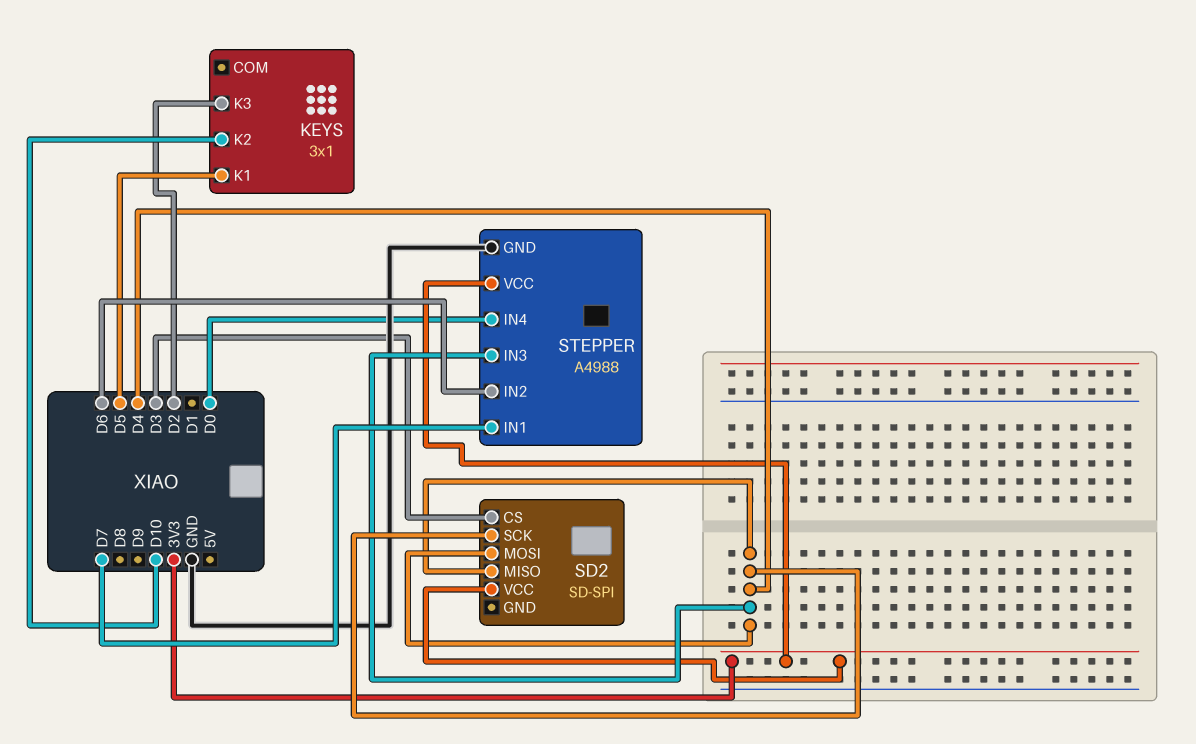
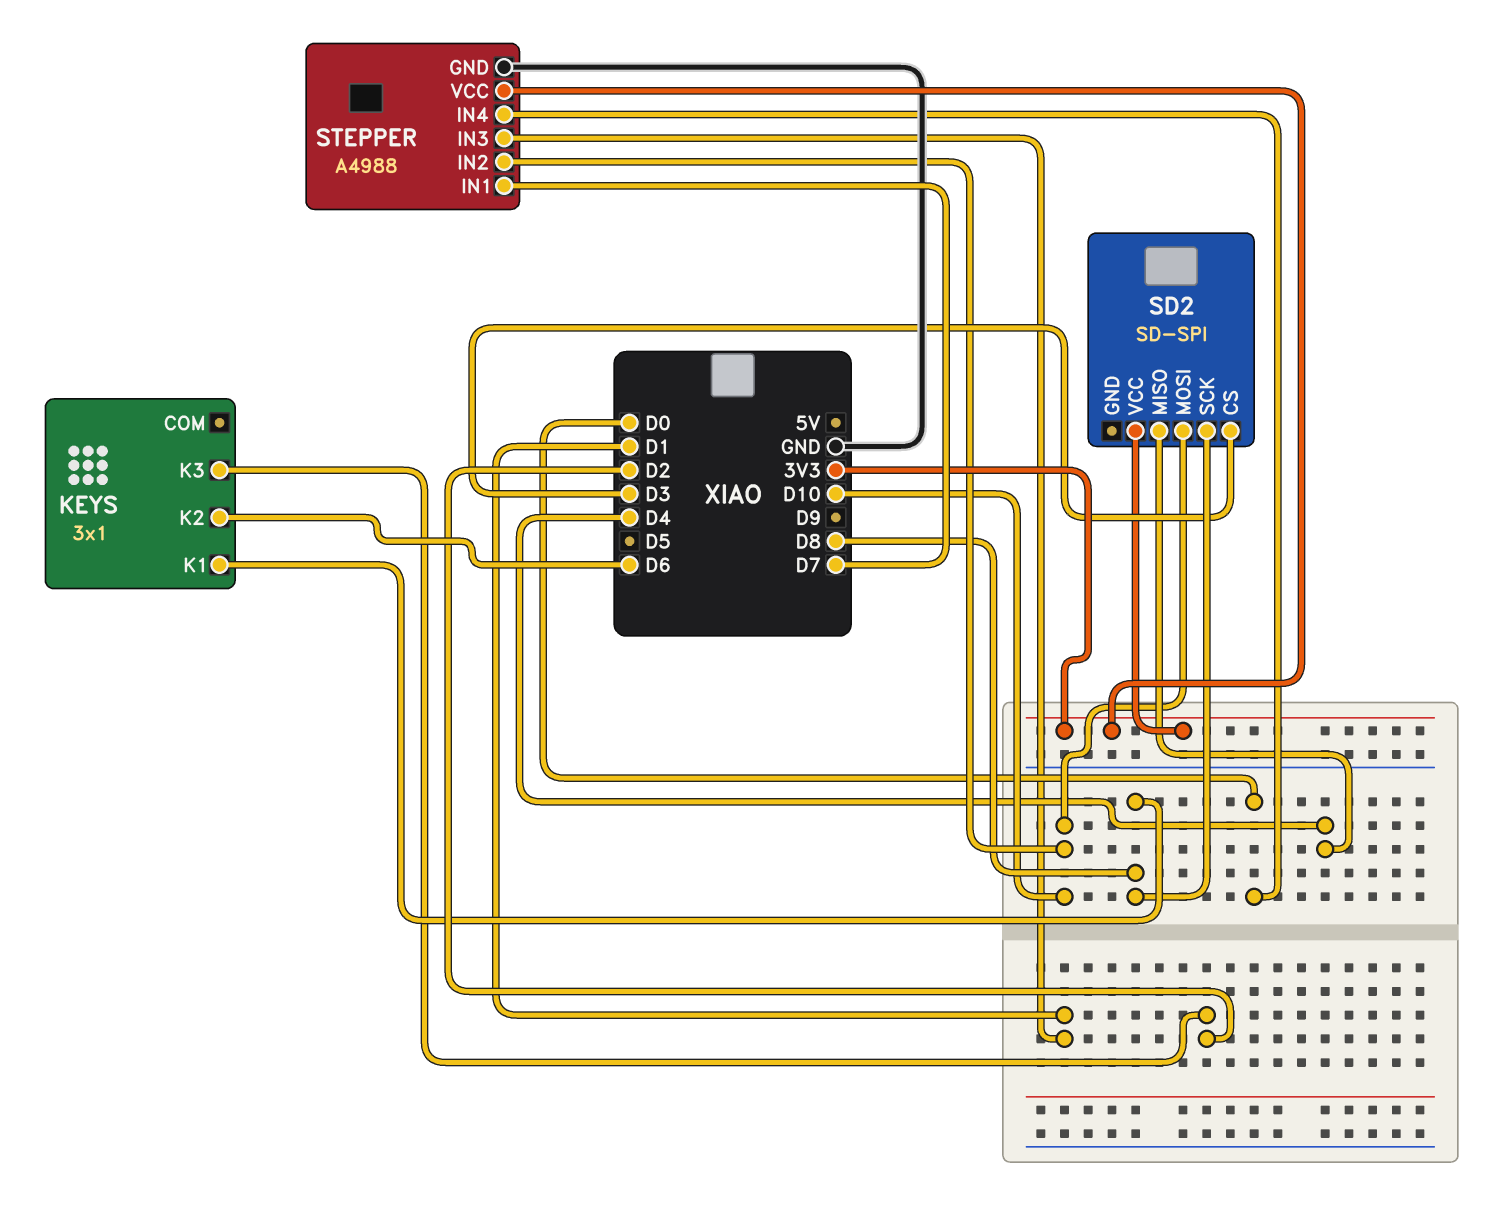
KEYS pin K1: D5 -> D8
KEYS pin K2: D10 -> D6
SD2 pin MOSI: D4 -> D10
SD2 pin SCK: D4 -> D8
STEPPER pin IN2: D6 -> D10
STEPPER pin IN3: D4 -> D1

